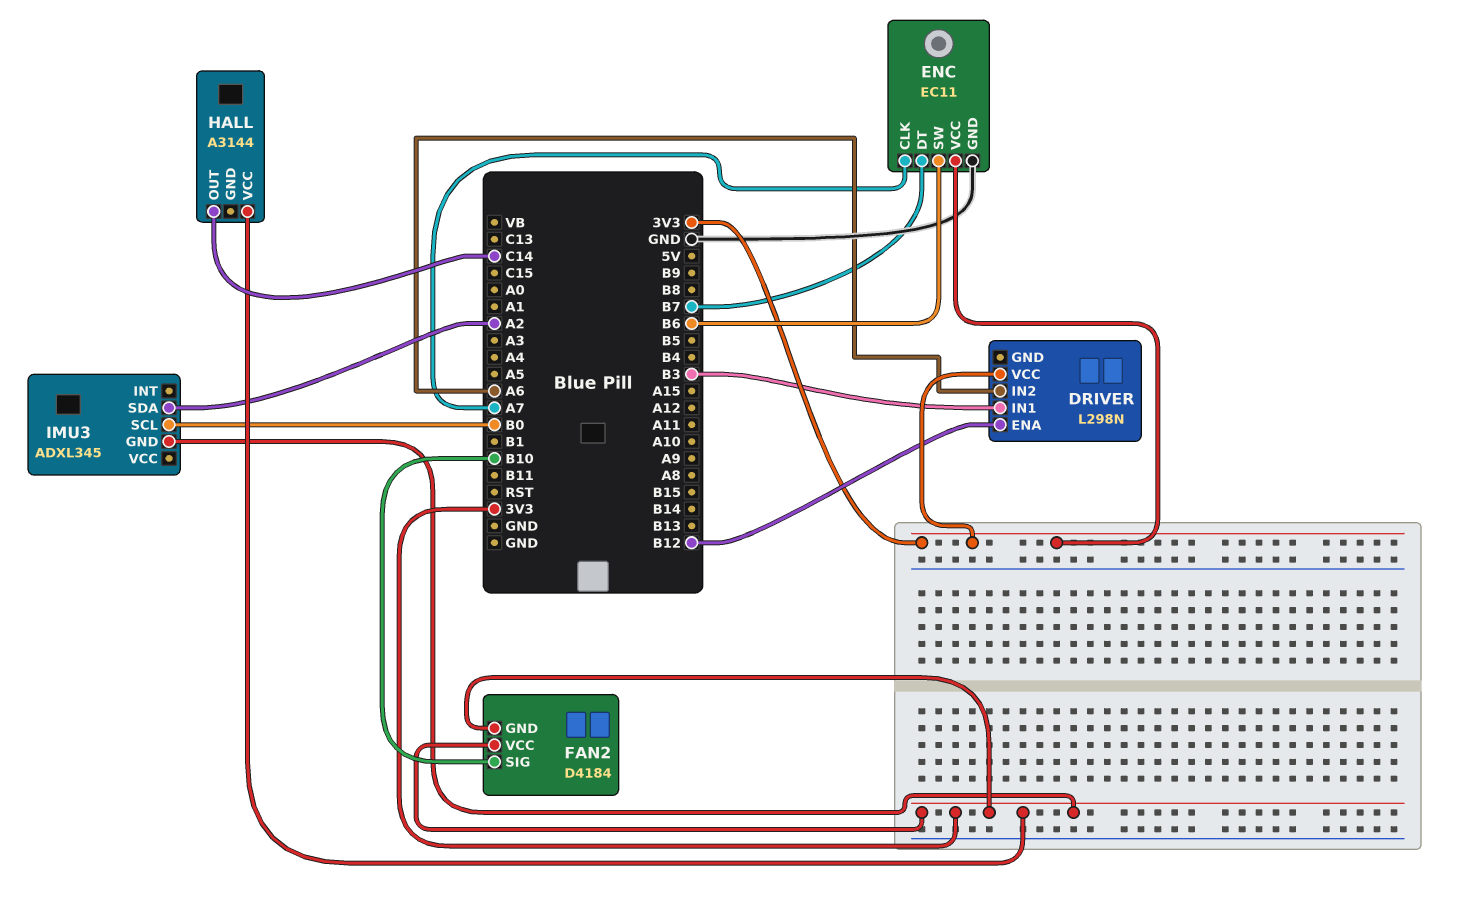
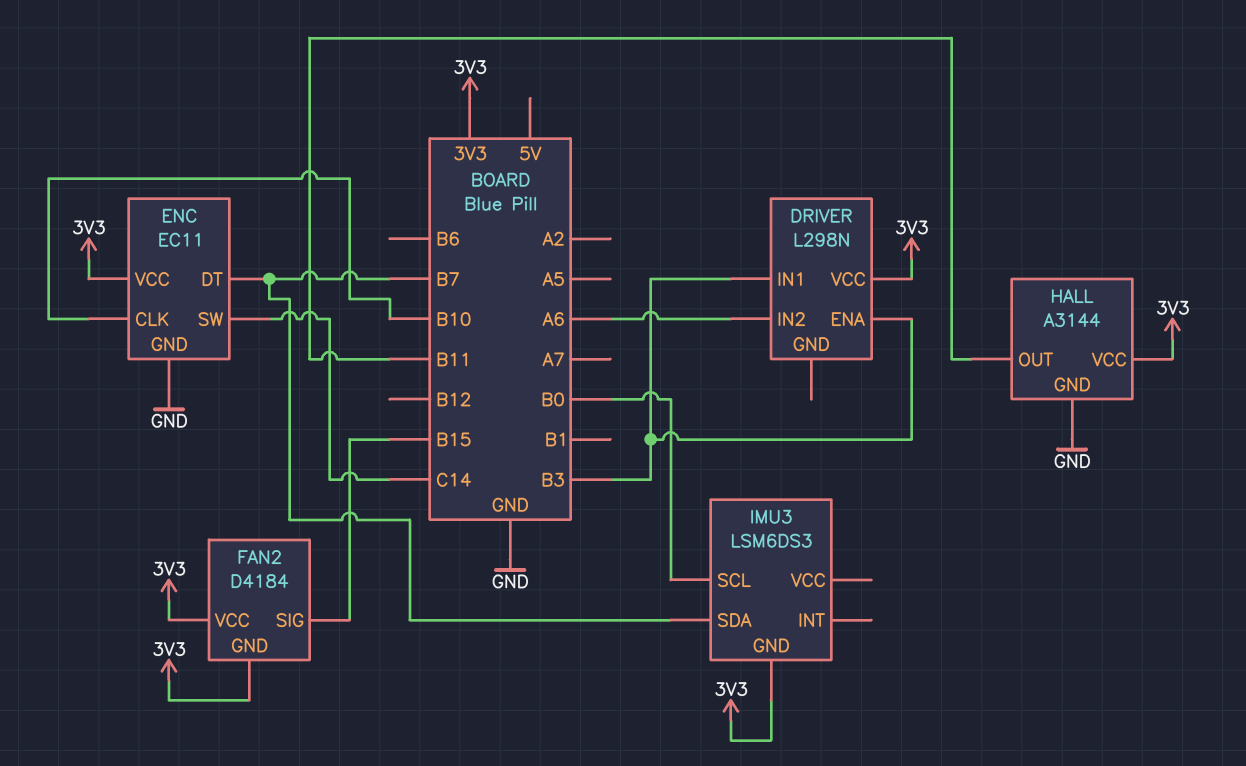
DRIVER pin ENA: B12 -> B3
ENC pin CLK: A7 -> B10
ENC pin SW: B6 -> C14
FAN2 pin SIG: B10 -> B15
HALL pin GND: none -> GND
HALL pin OUT: C14 -> B11
IMU3: ADXL345 -> LSM6DS3
IMU3 pin SDA: A2 -> B7

